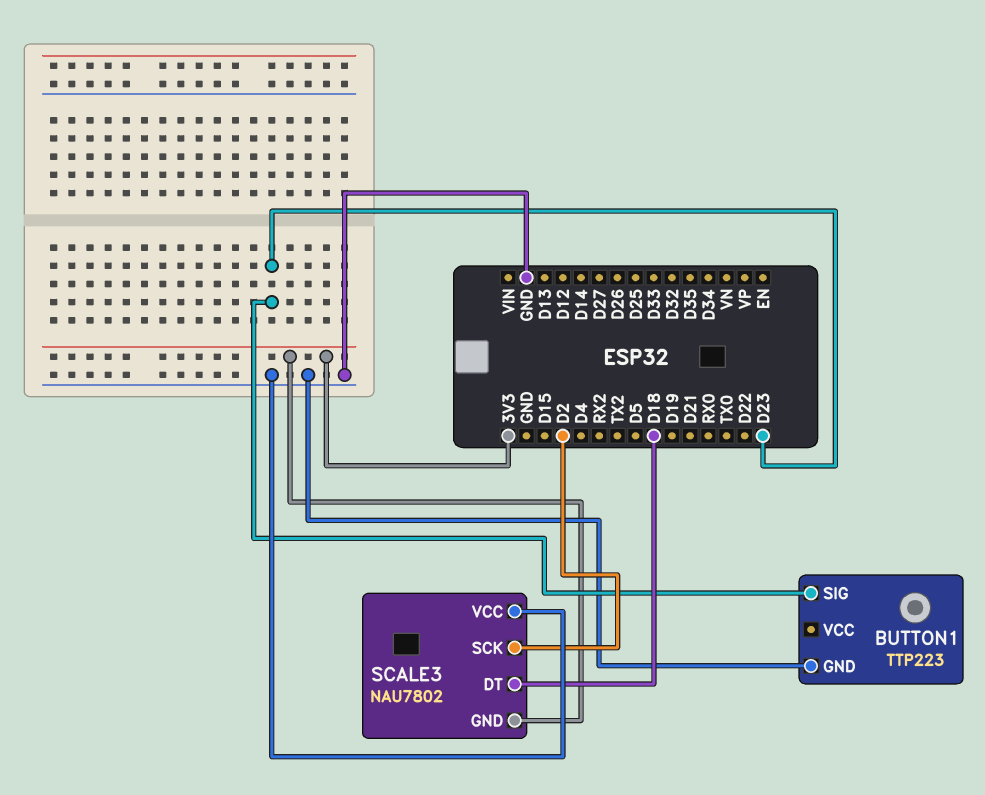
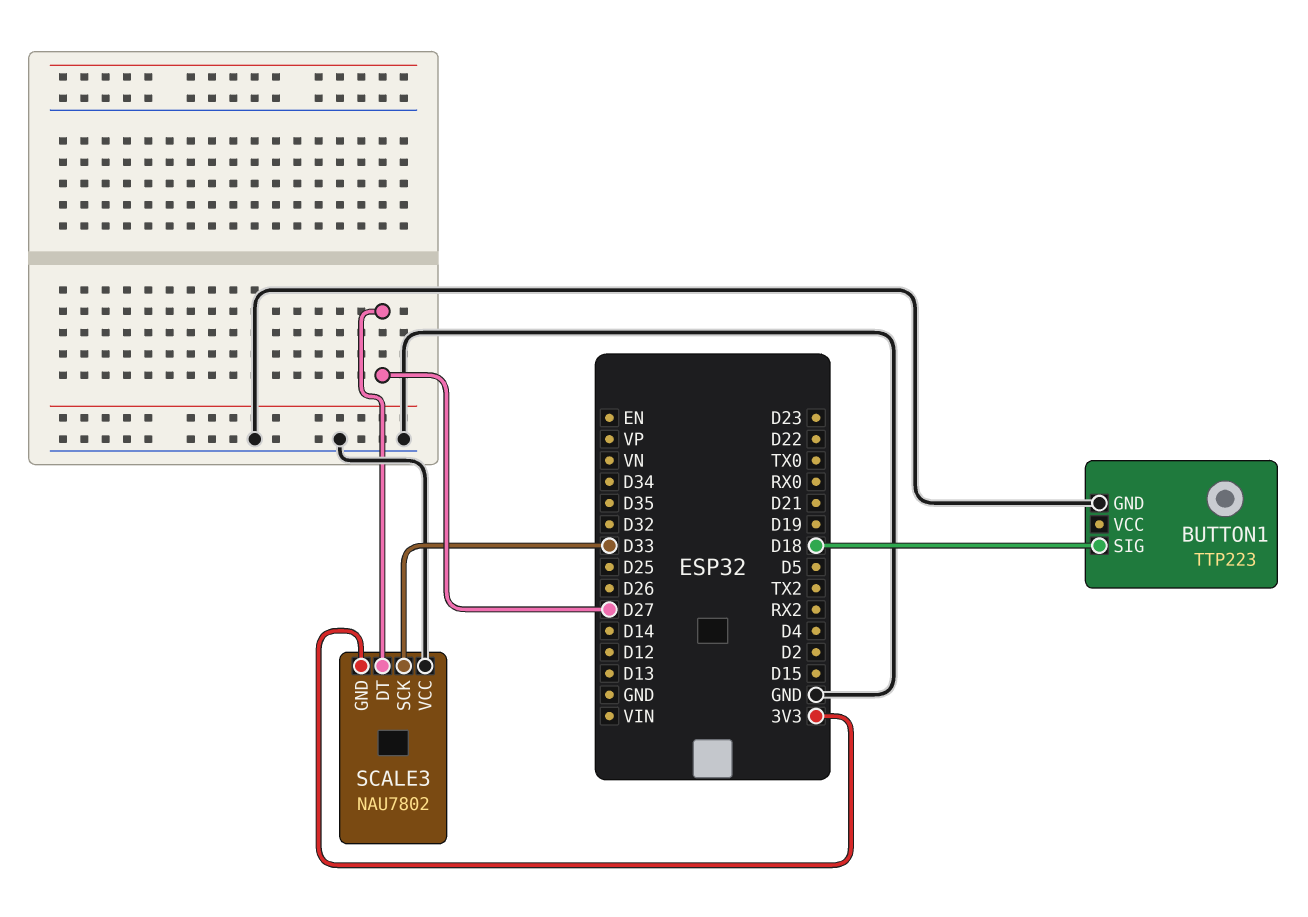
BUTTON1 pin SIG: D23 -> D18
SCALE3 pin DT: D18 -> D27
SCALE3 pin SCK: D2 -> D33

